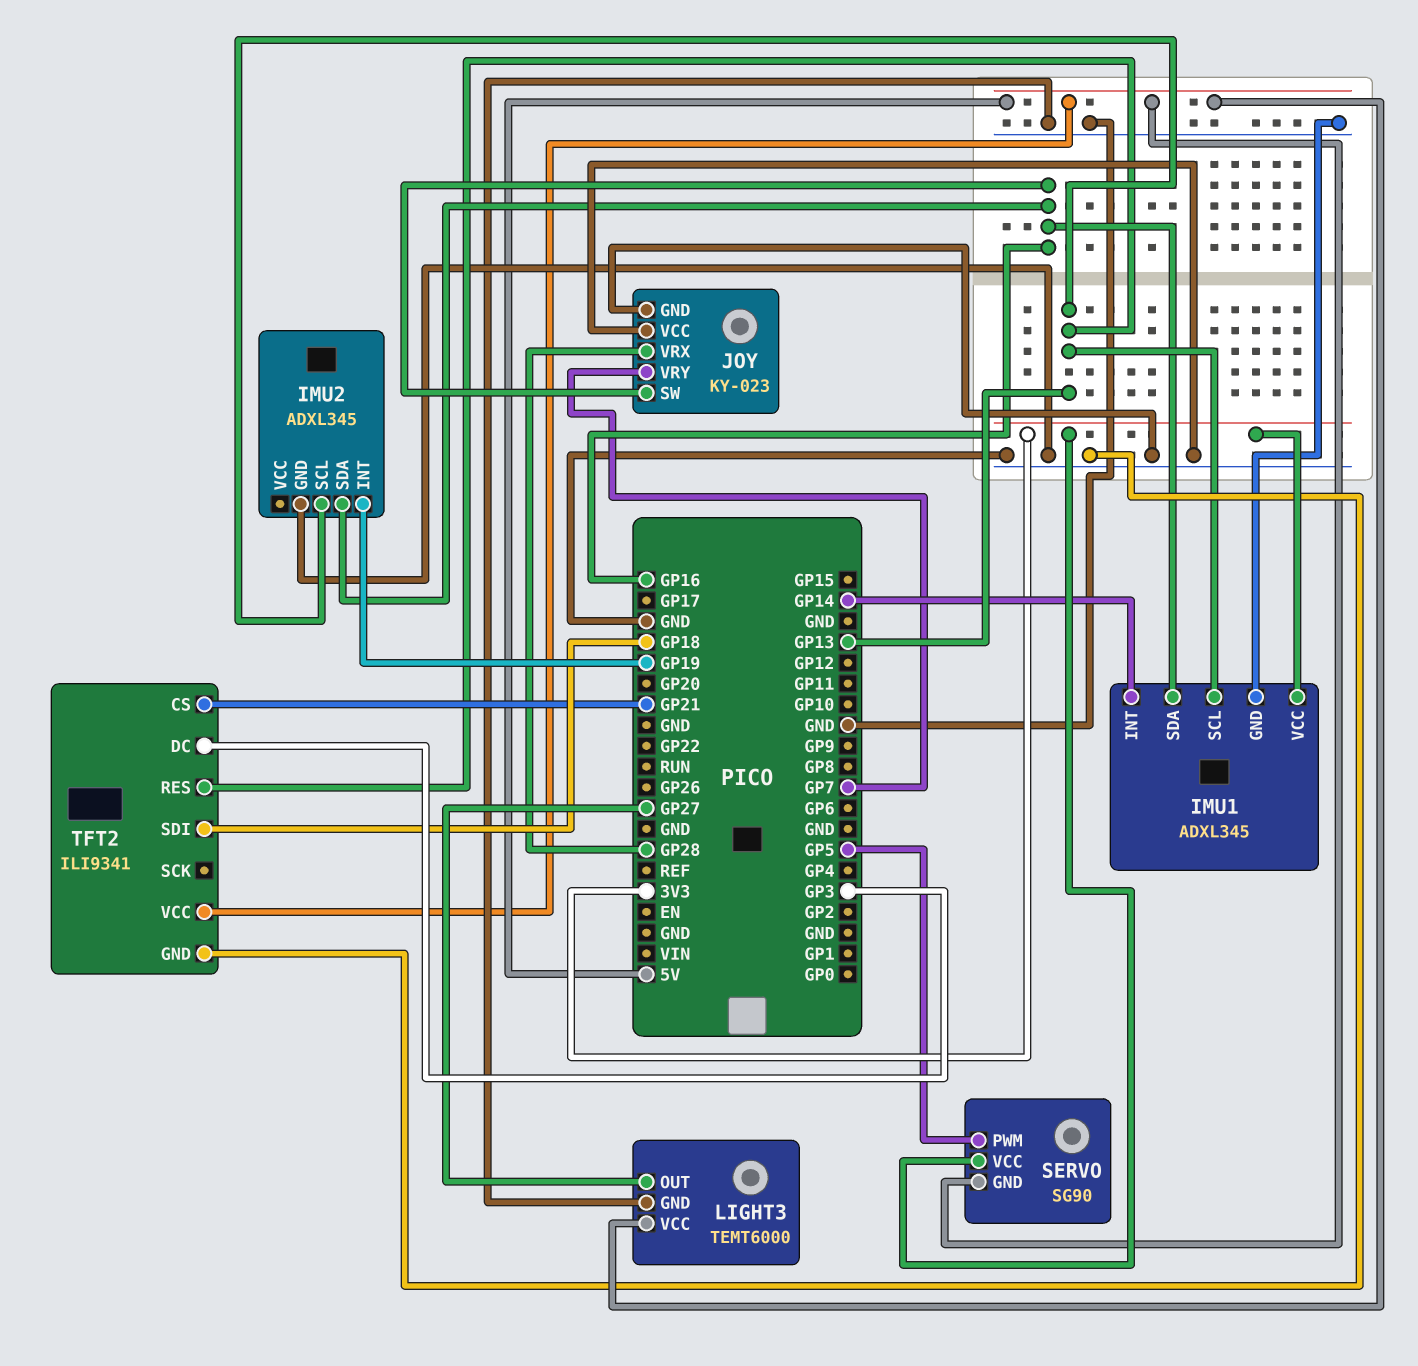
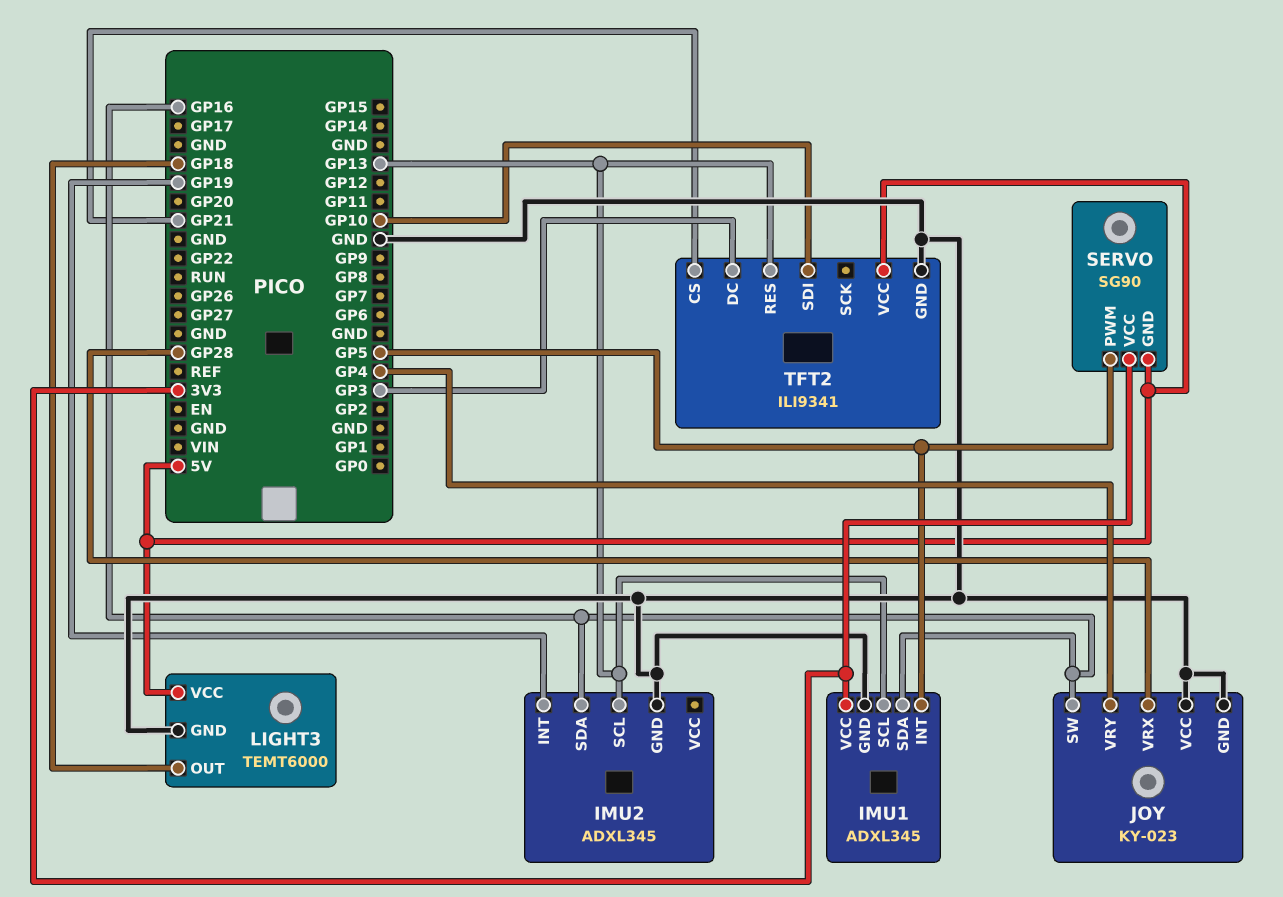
IMU1 pin INT: GP14 -> GP5
JOY pin VRY: GP7 -> GP4
LIGHT3 pin OUT: GP27 -> GP18
TFT2 pin SDI: GP18 -> GP10

